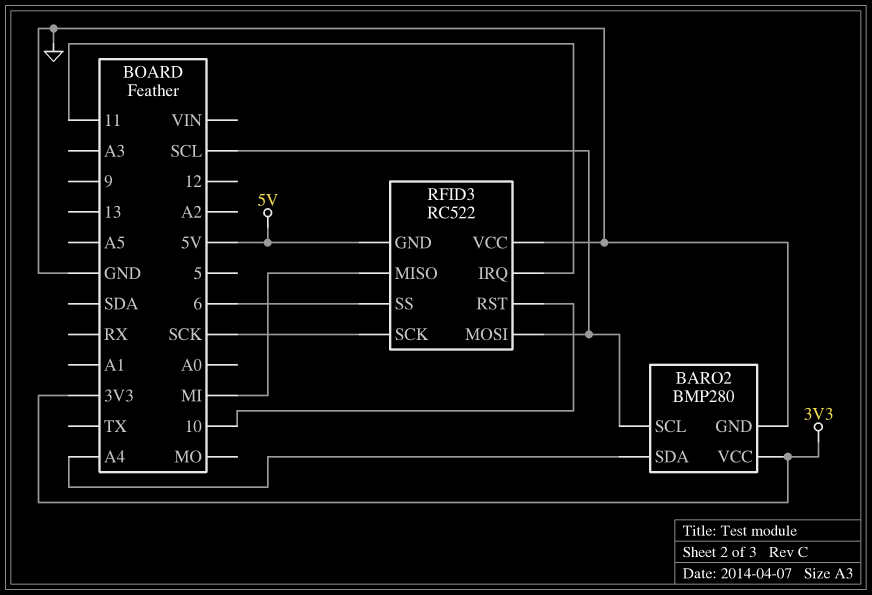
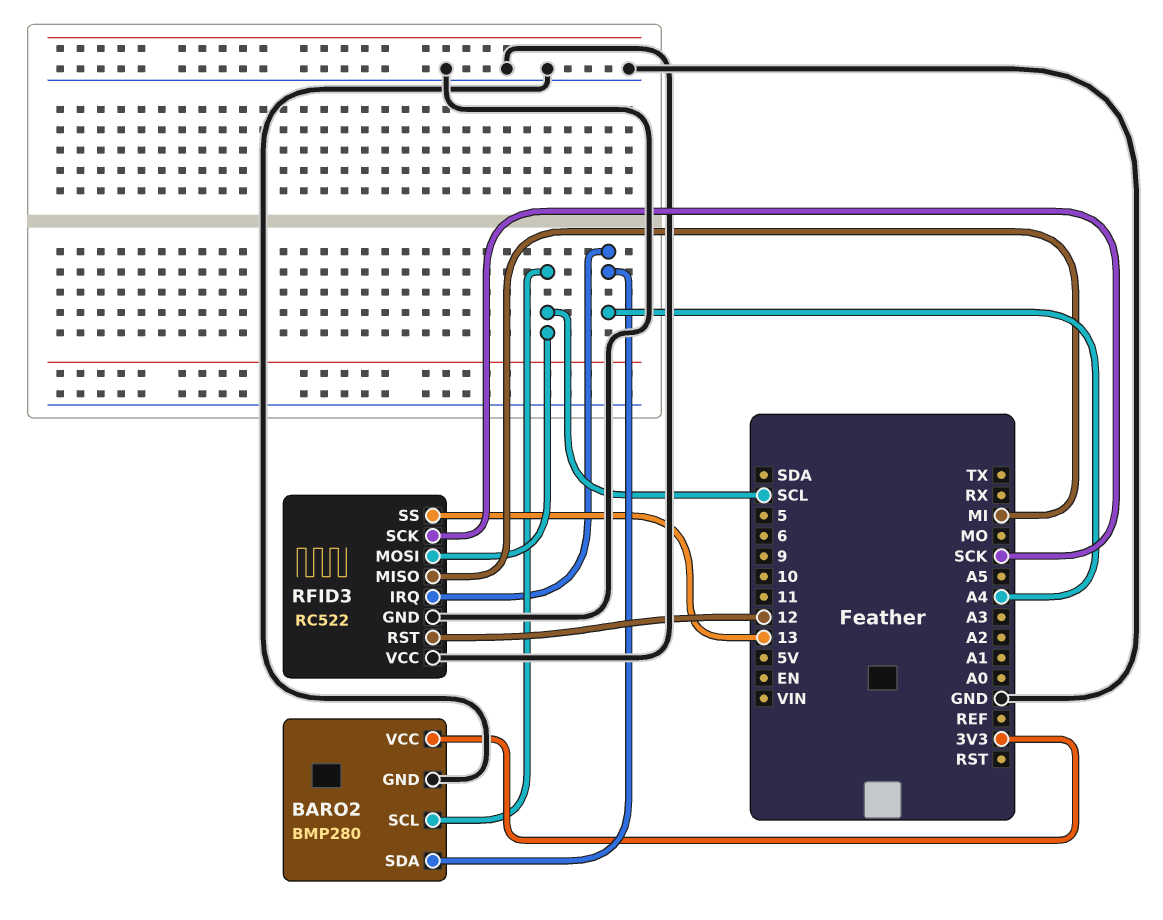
RFID3 pin GND: 5V -> GND
RFID3 pin IRQ: 11 -> A4
RFID3 pin RST: 10 -> 12
RFID3 pin SS: 6 -> 13

